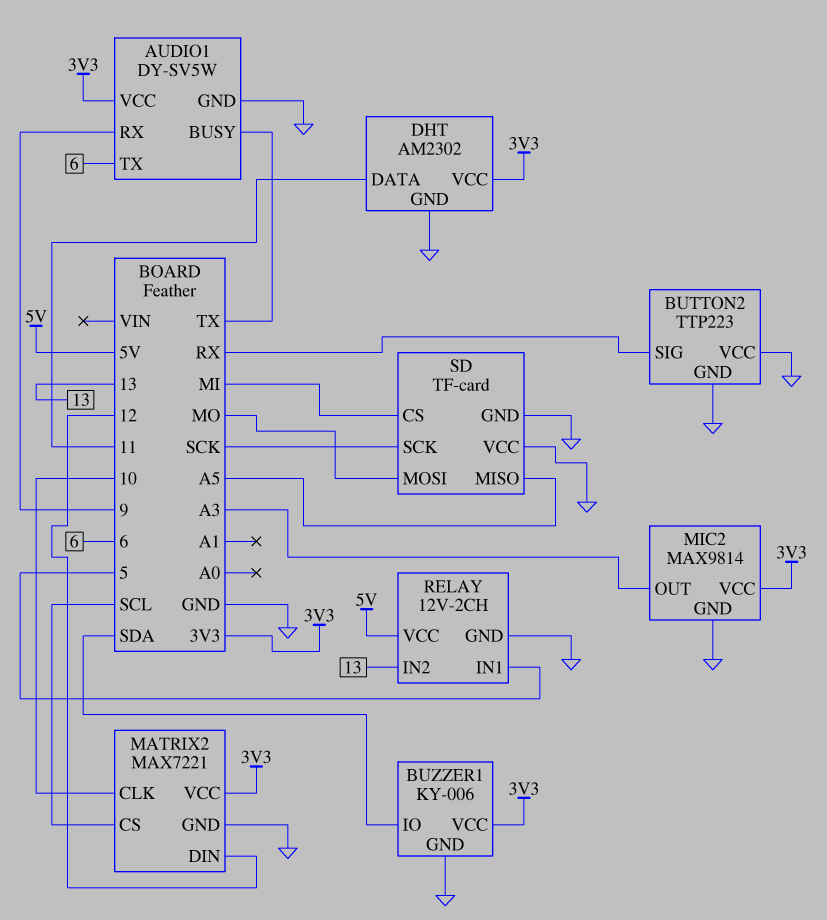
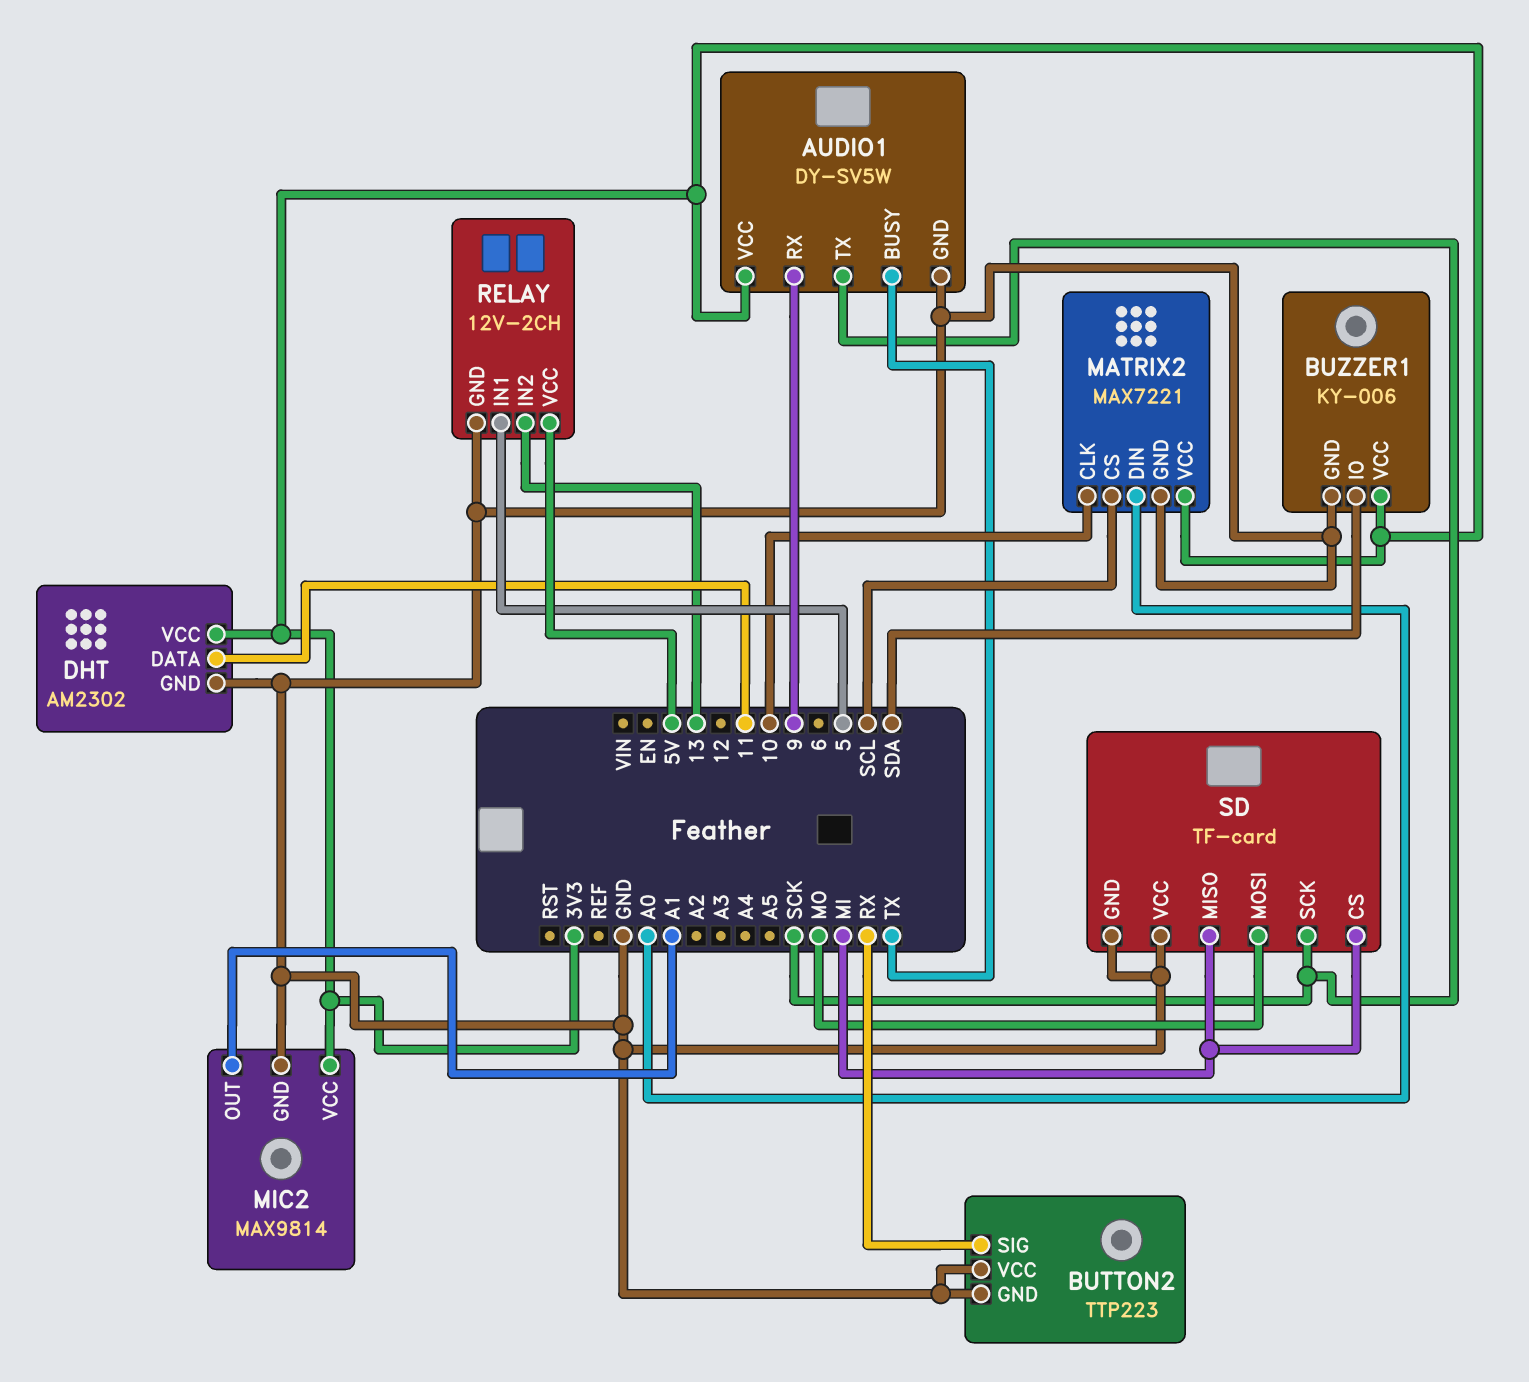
AUDIO1 pin TX: 6 -> SCK
MATRIX2 pin DIN: 12 -> A0
MIC2 pin OUT: A3 -> A1
SD pin MISO: A5 -> MI

